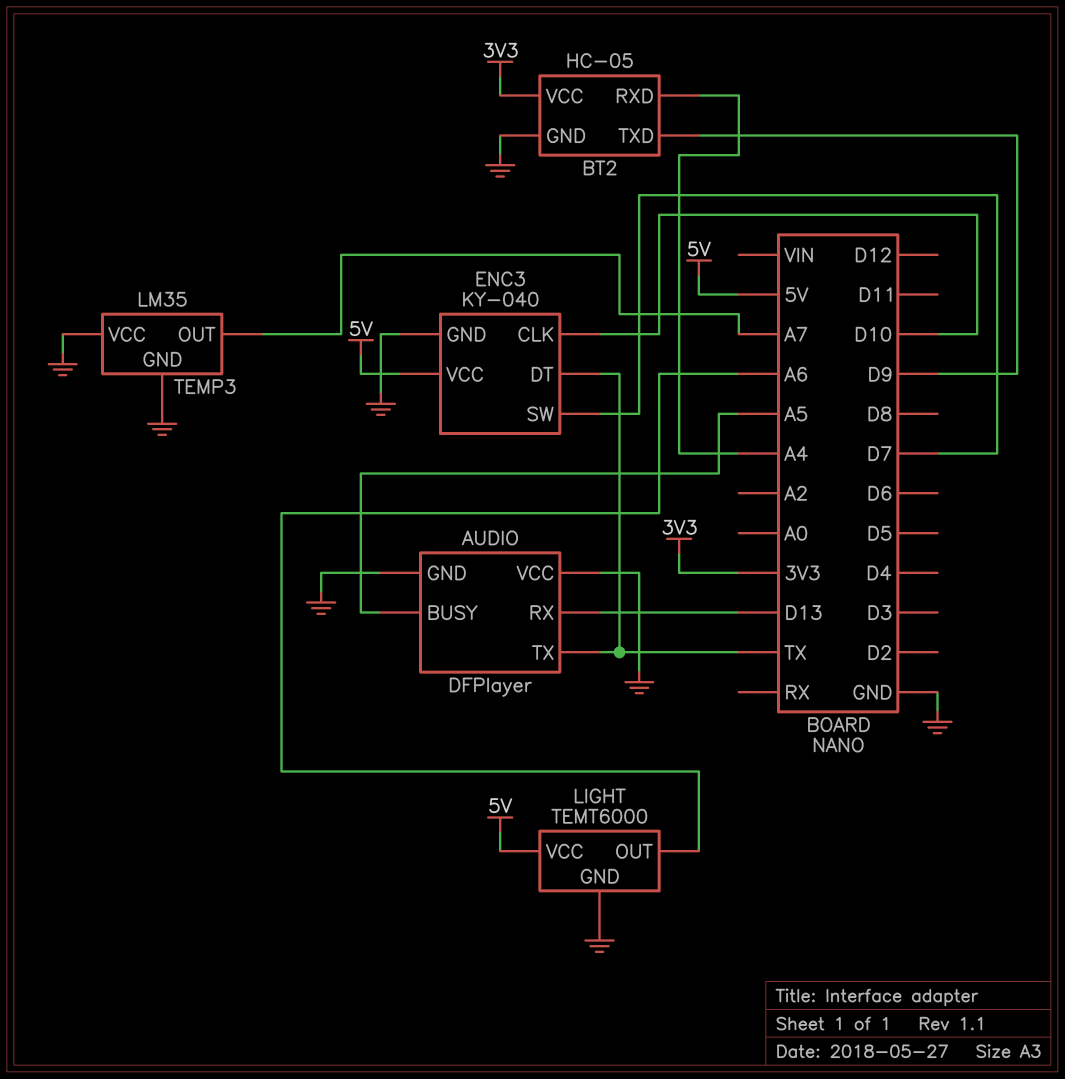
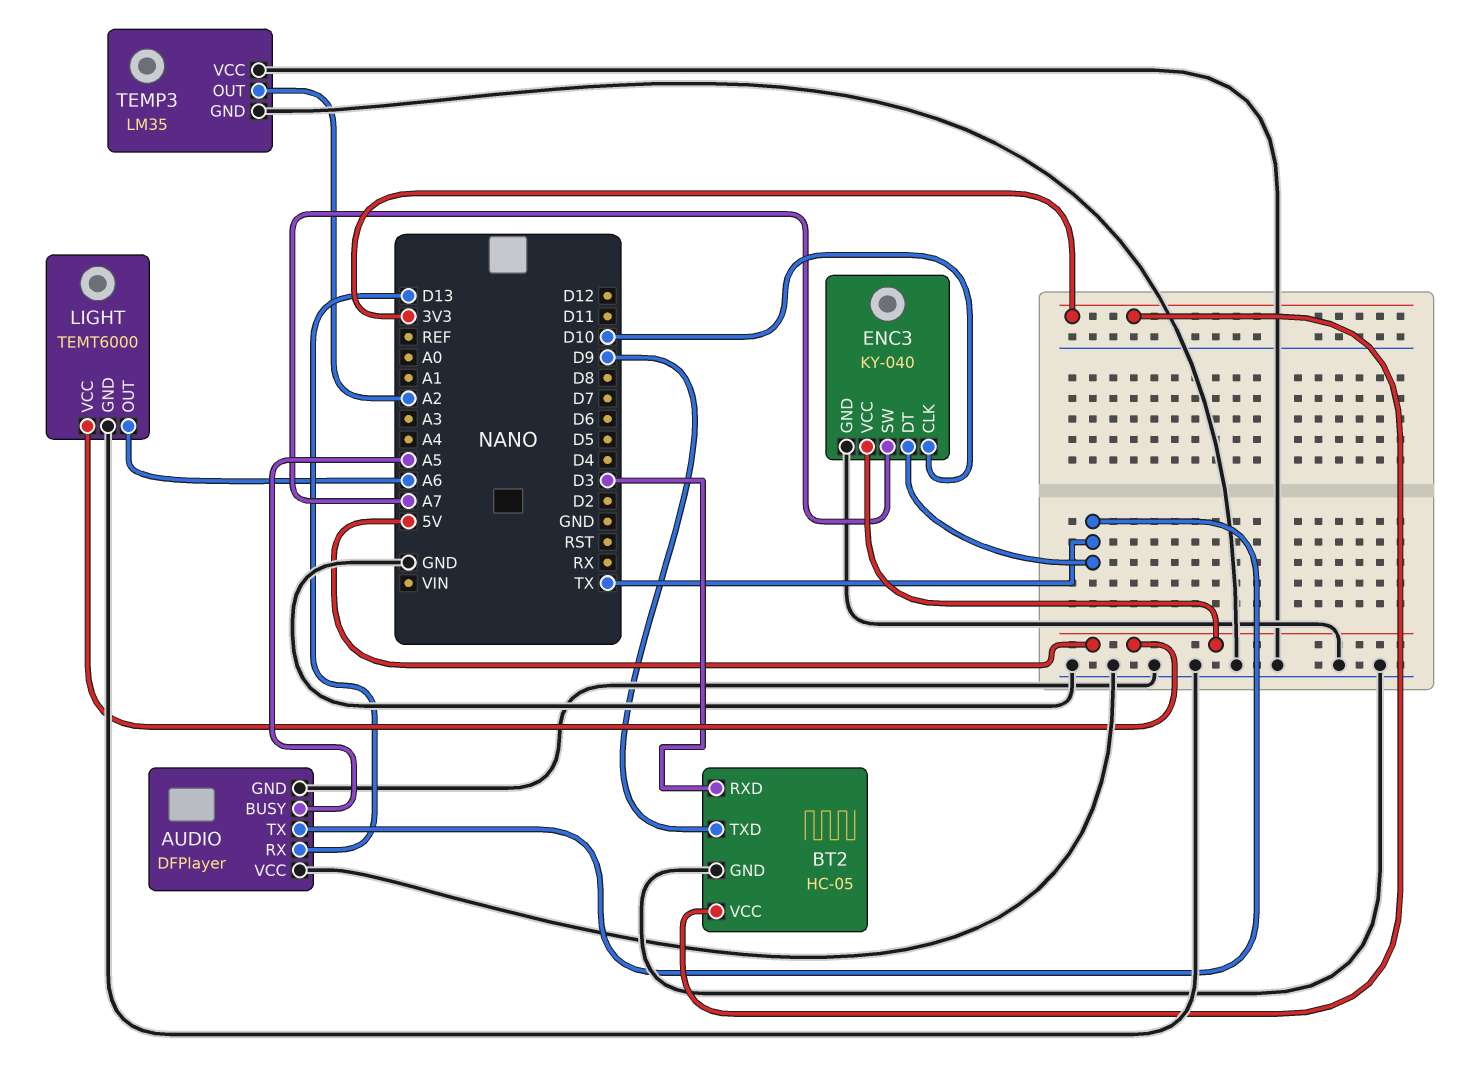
BT2 pin RXD: A4 -> D3
ENC3 pin SW: D7 -> A7
TEMP3 pin OUT: A7 -> A2

